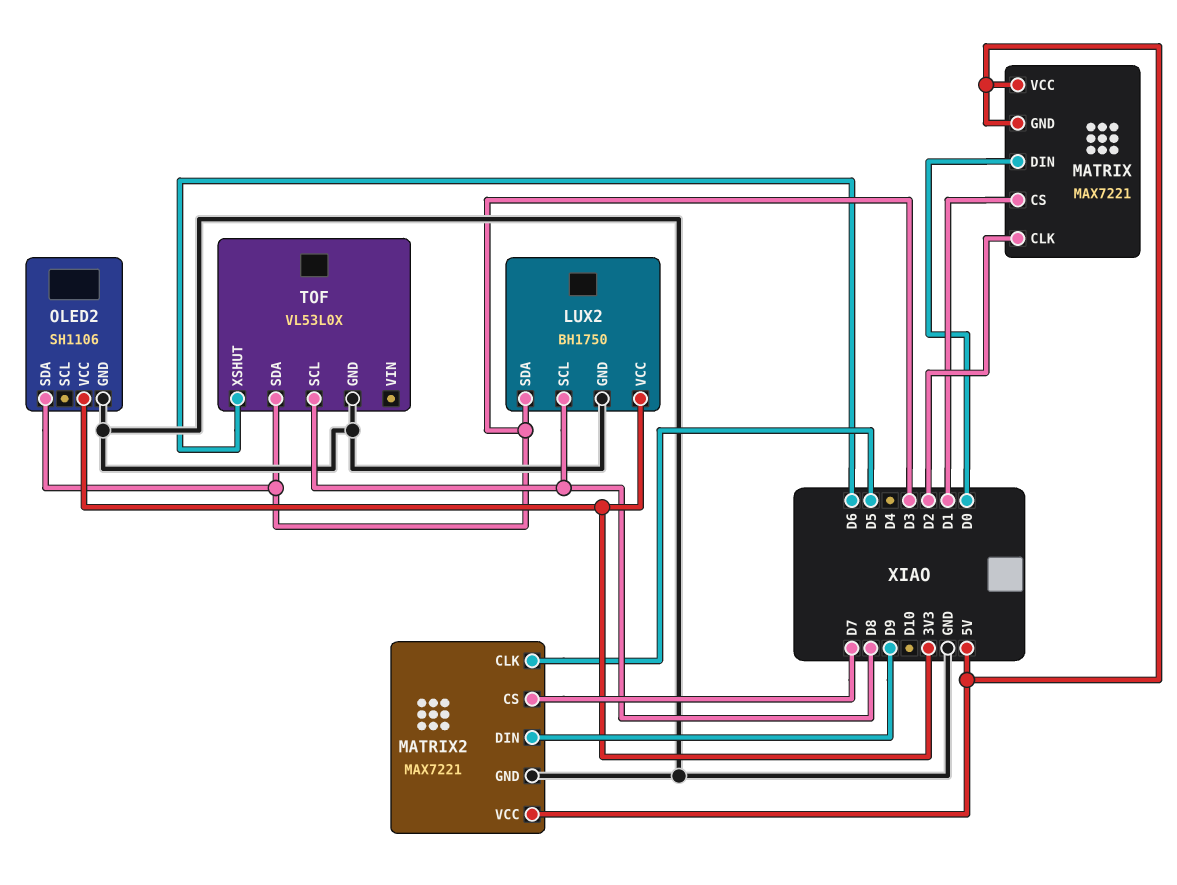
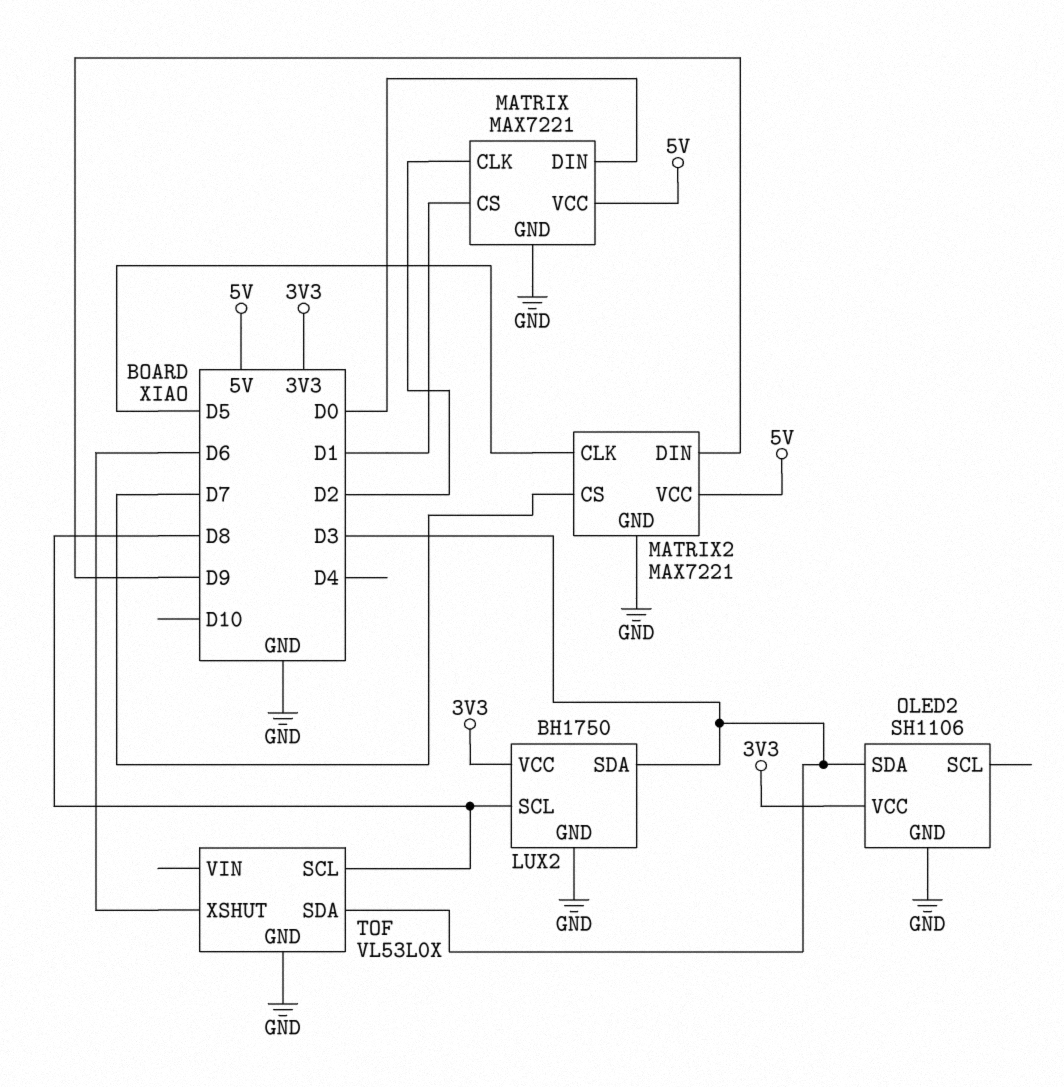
MATRIX pin GND: 5V -> GND

